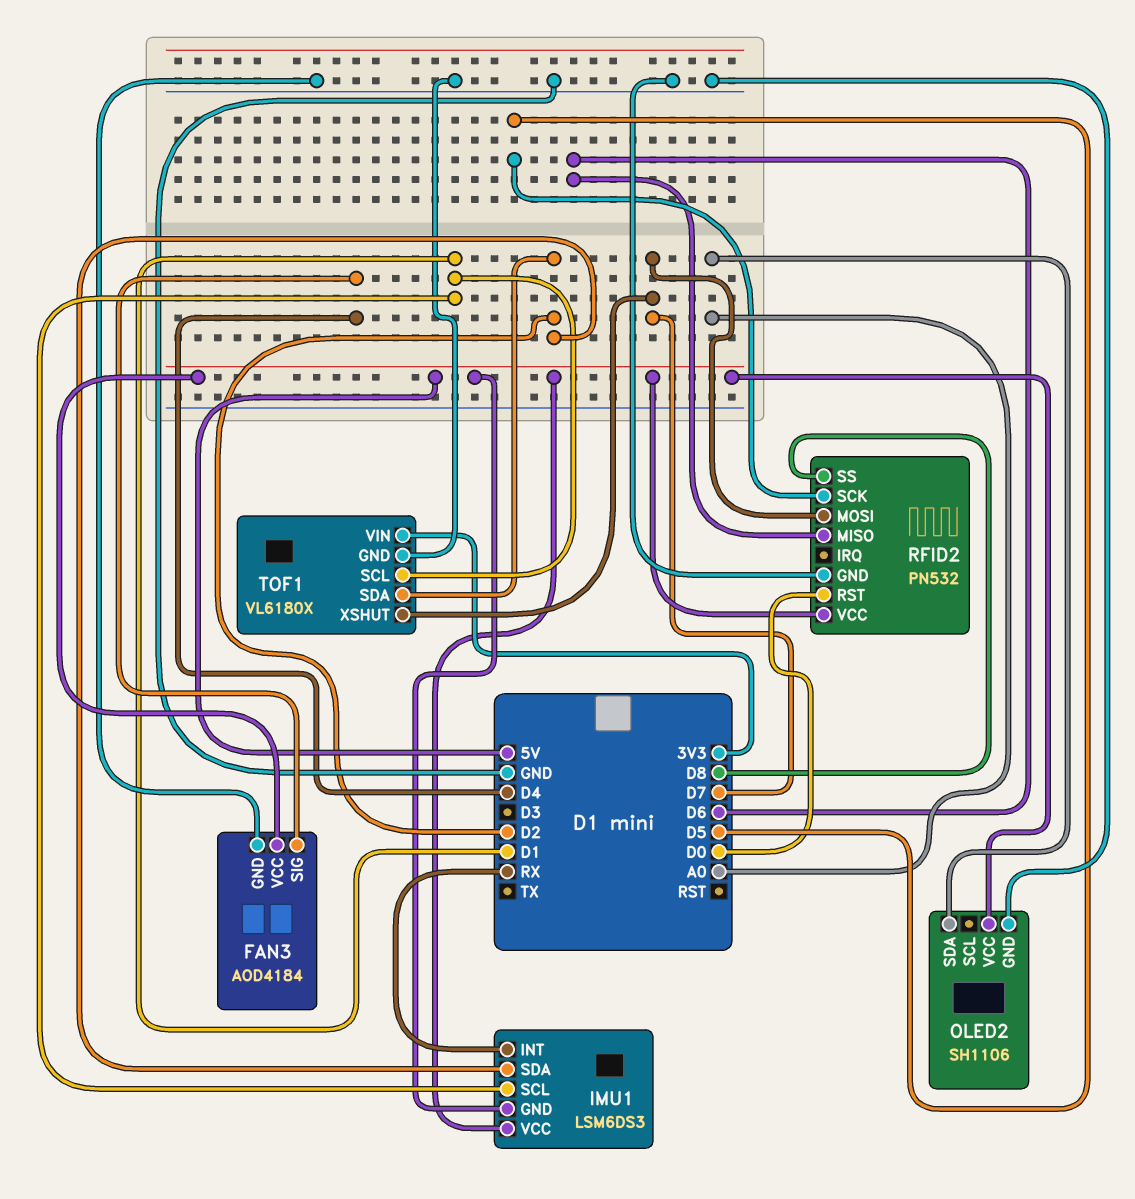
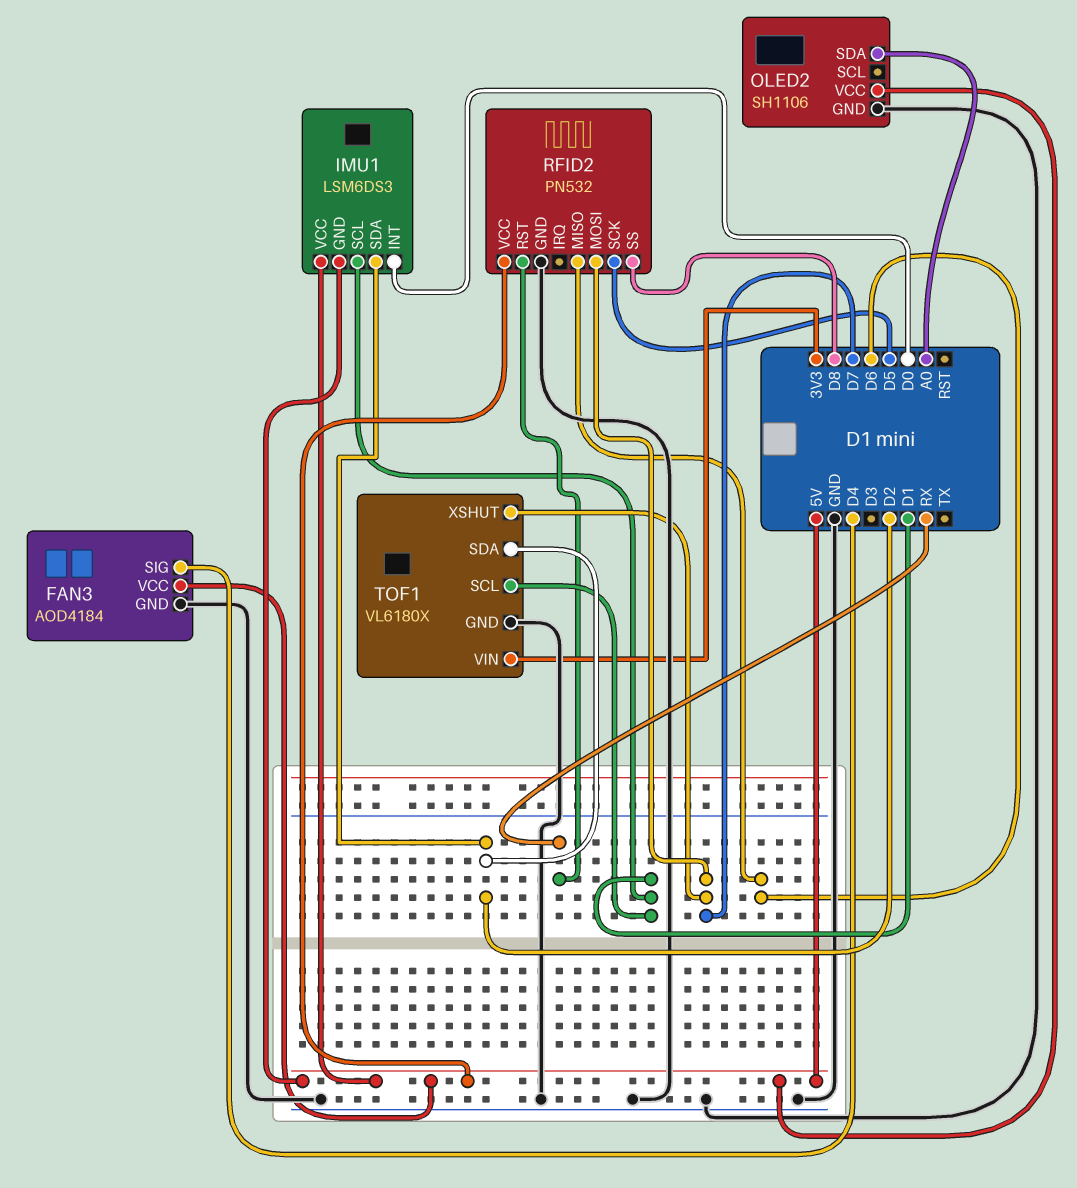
IMU1 pin INT: RX -> D0
RFID2 pin RST: D0 -> RX

